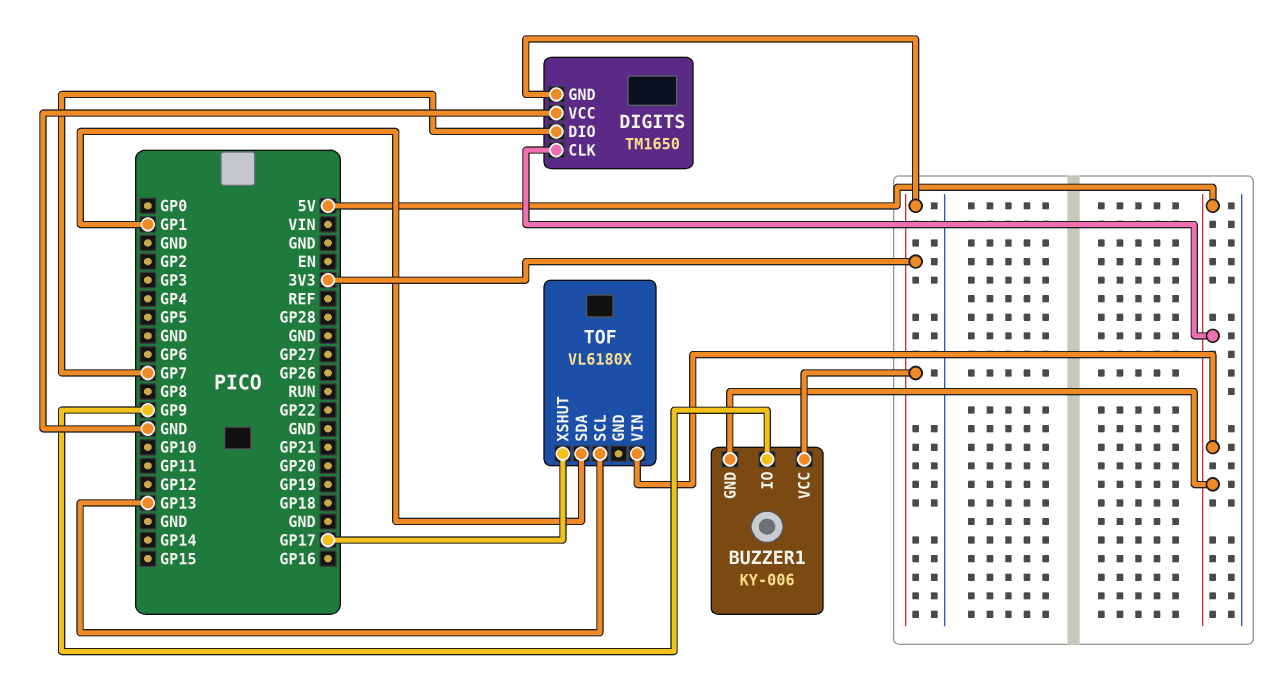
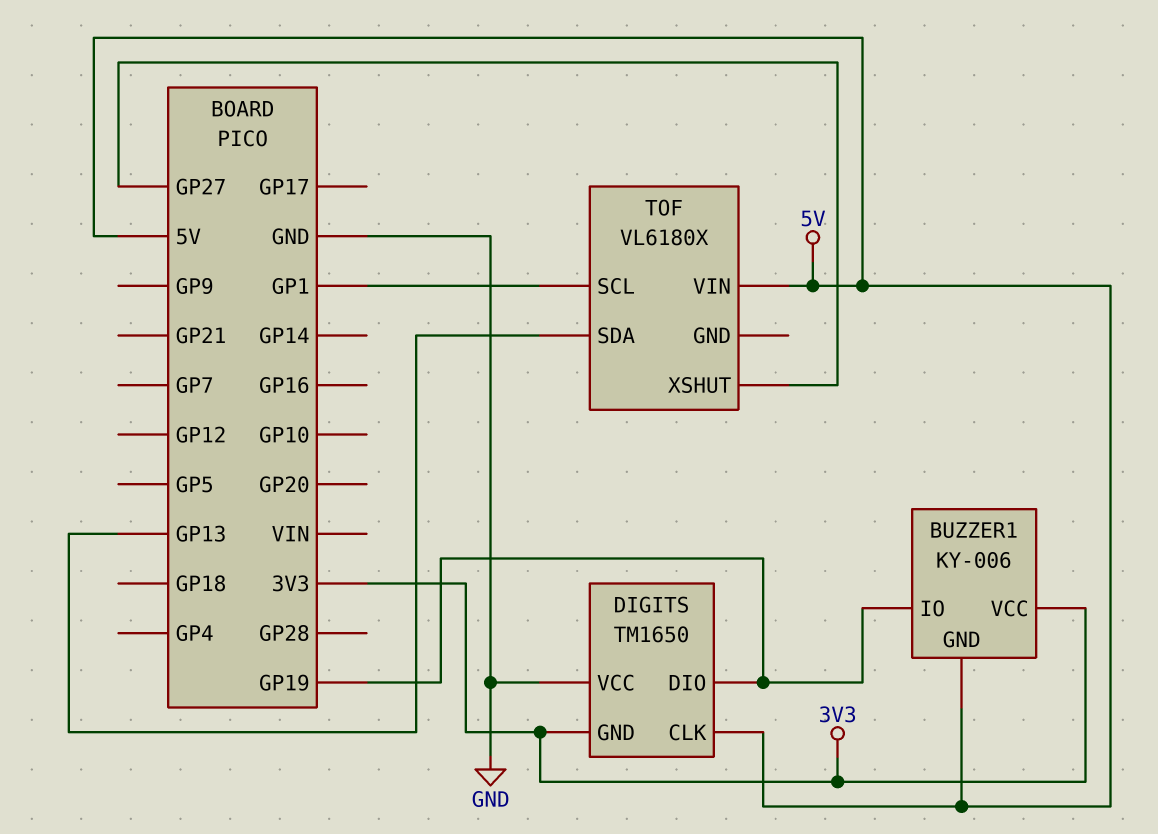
BUZZER1 pin IO: GP9 -> GP19
DIGITS pin DIO: GP7 -> GP19
TOF pin SCL: GP13 -> GP1
TOF pin SDA: GP1 -> GP13
TOF pin XSHUT: GP17 -> GP27

